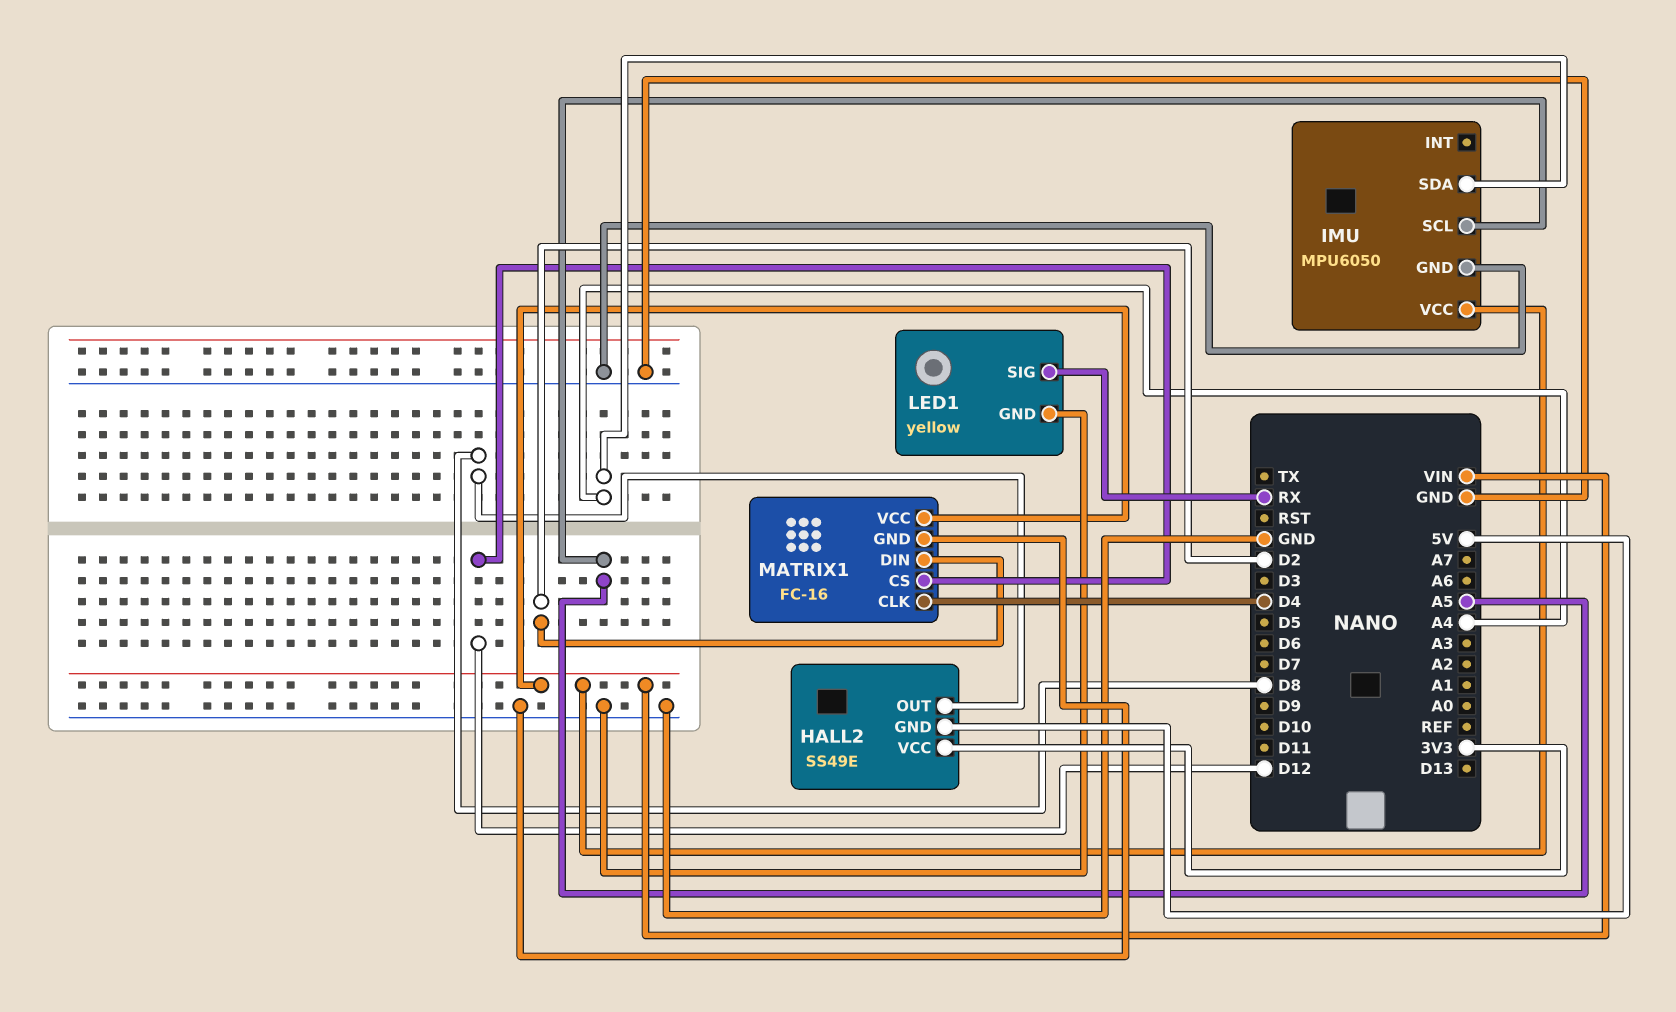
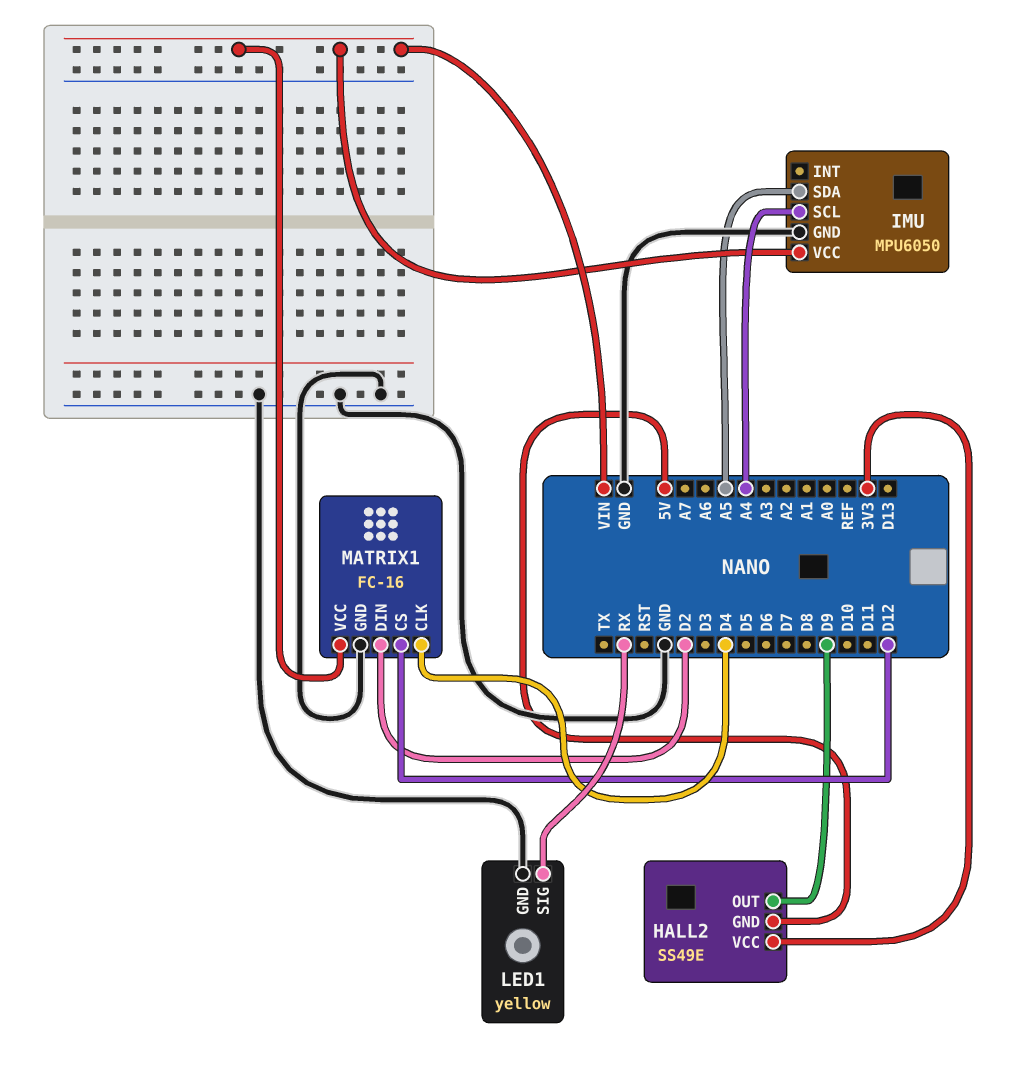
HALL2 pin OUT: D8 -> D9
IMU pin SCL: A5 -> A4
IMU pin SDA: A4 -> A5

